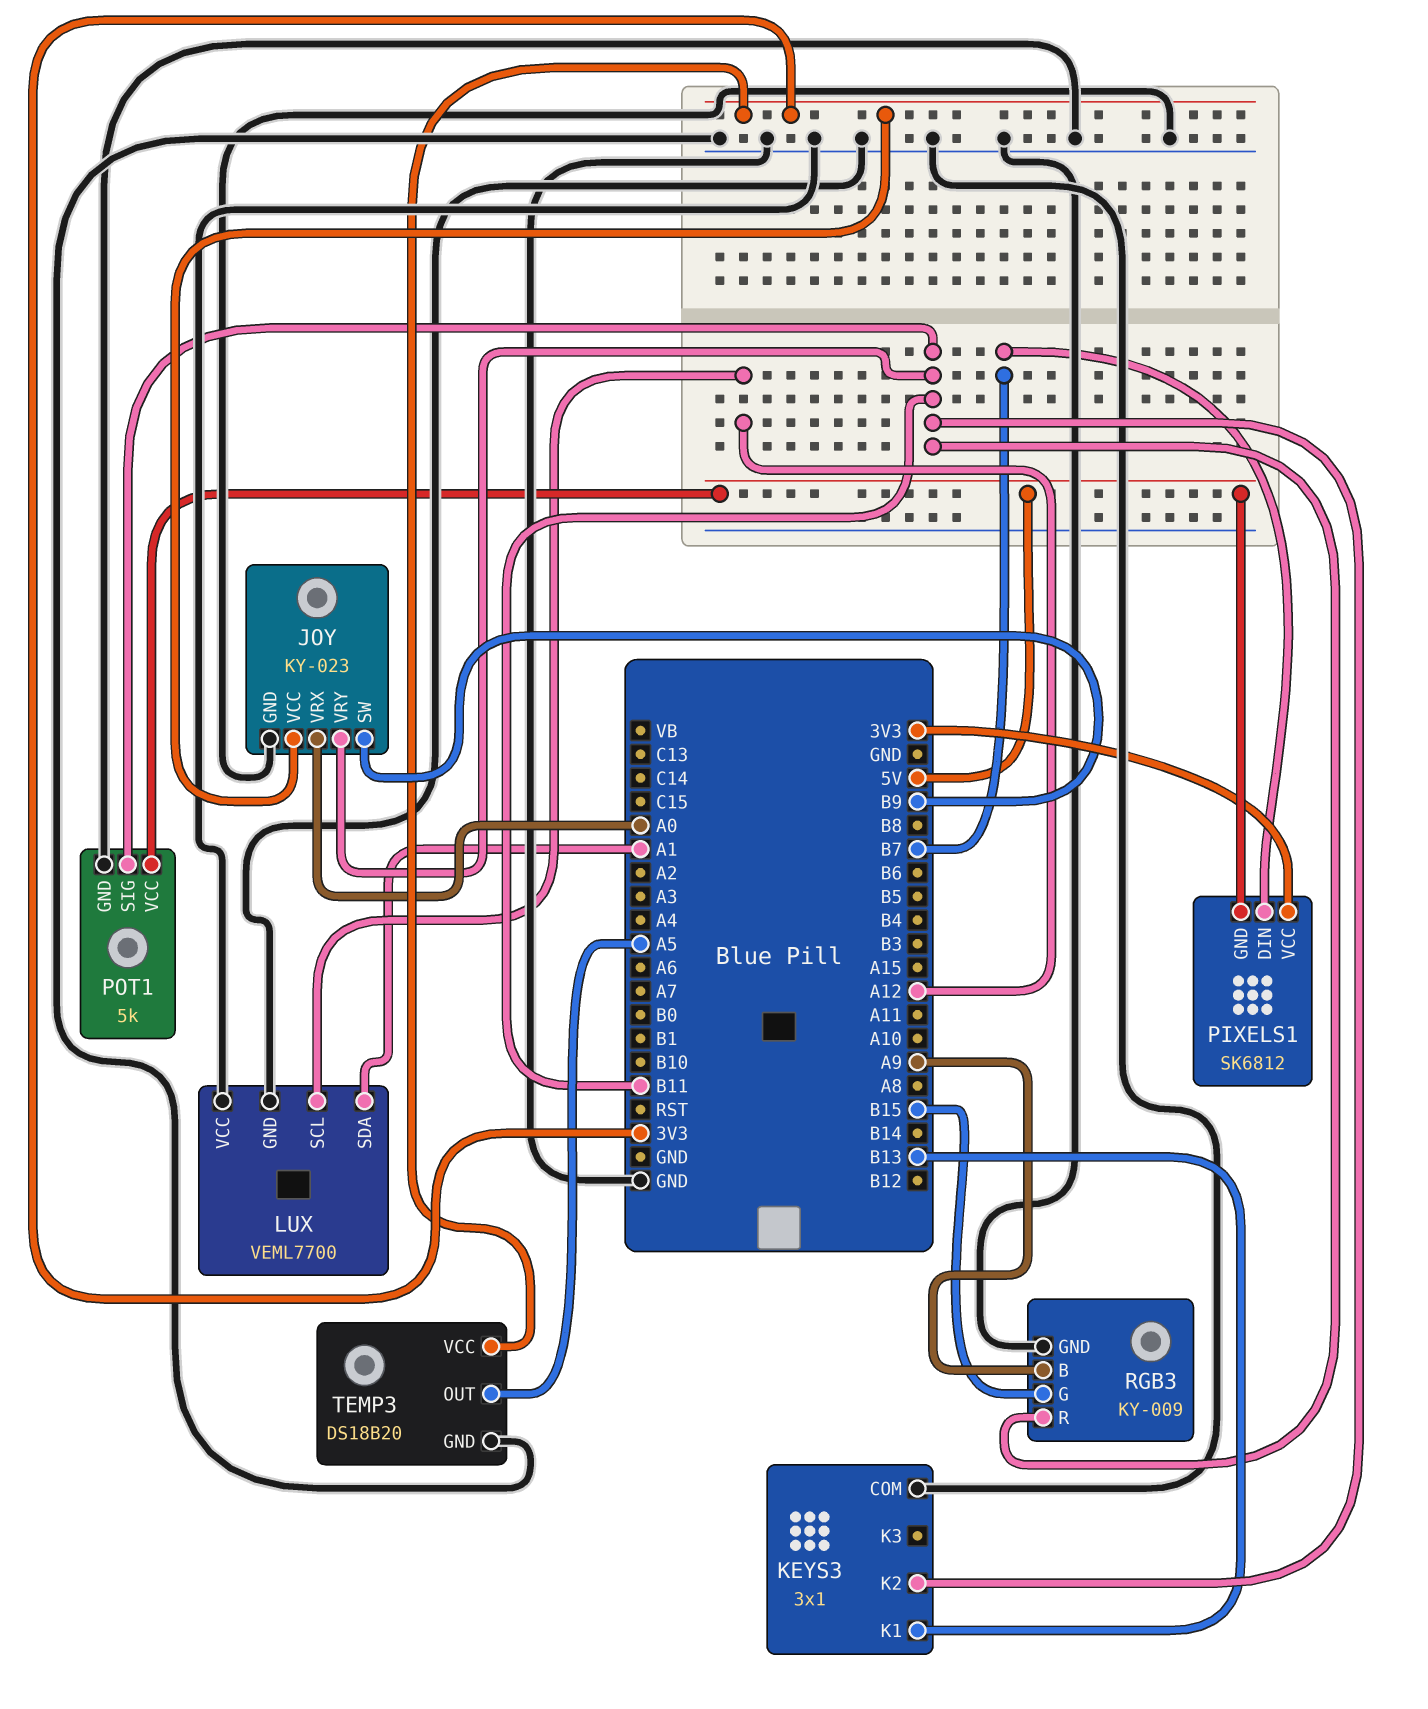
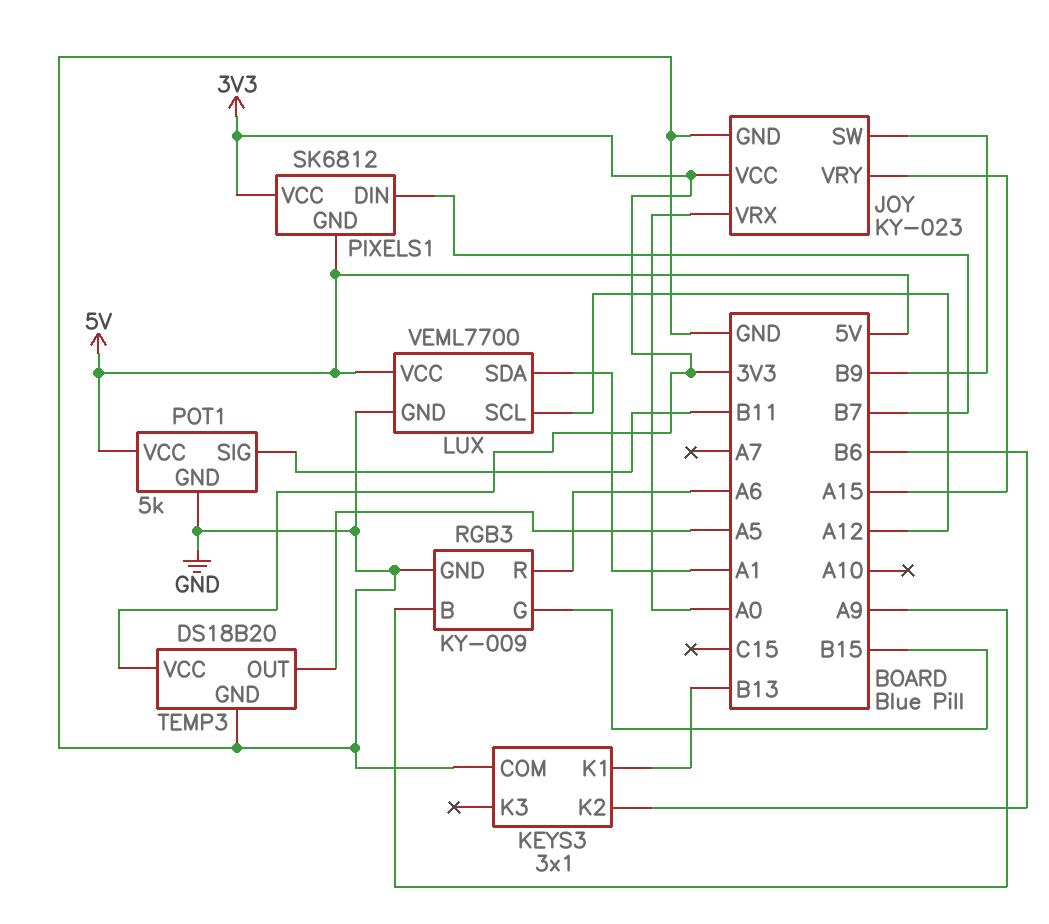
JOY pin VRY: B11 -> A15
KEYS3 pin K2: B11 -> B6
LUX pin VCC: GND -> 5V
RGB3 pin R: B11 -> A6

